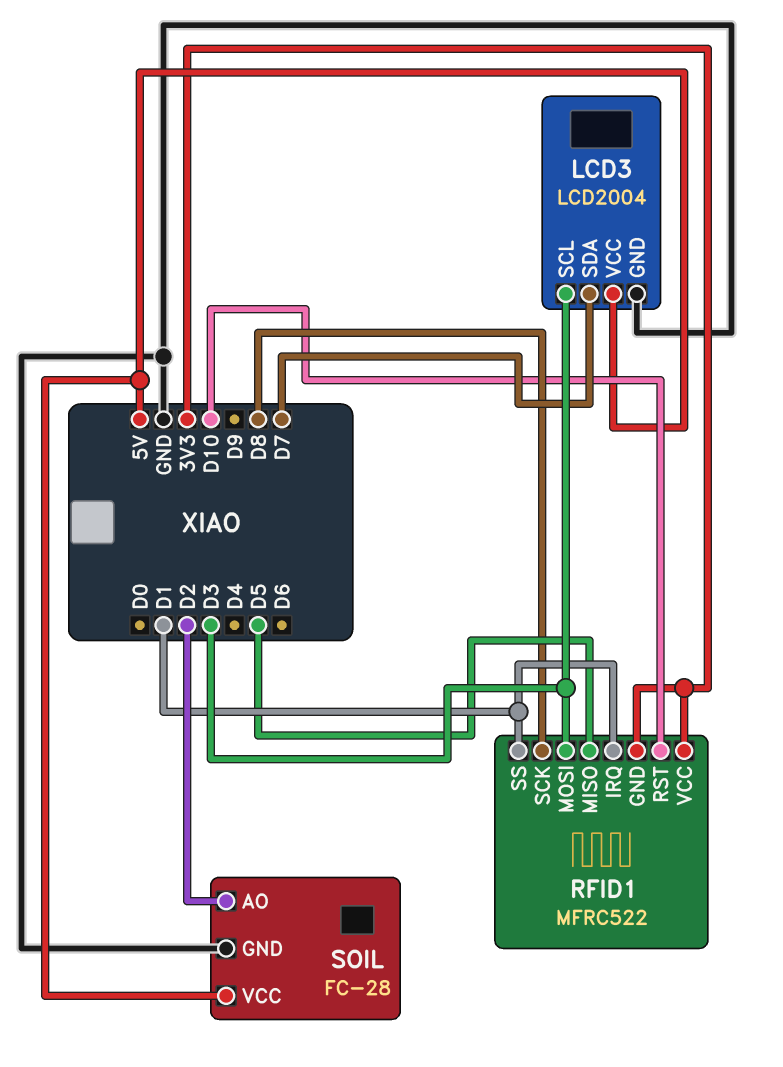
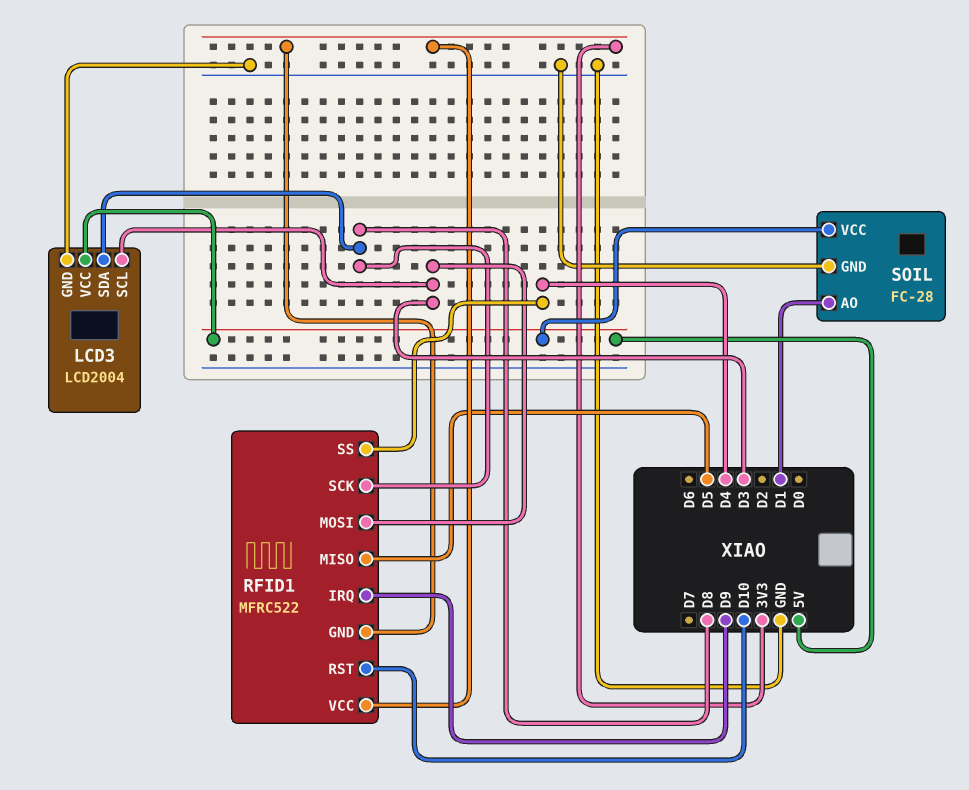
LCD3 pin SDA: D7 -> D8
RFID1 pin IRQ: D1 -> D9
RFID1 pin SS: D1 -> D4
SOIL pin AO: D2 -> D1

